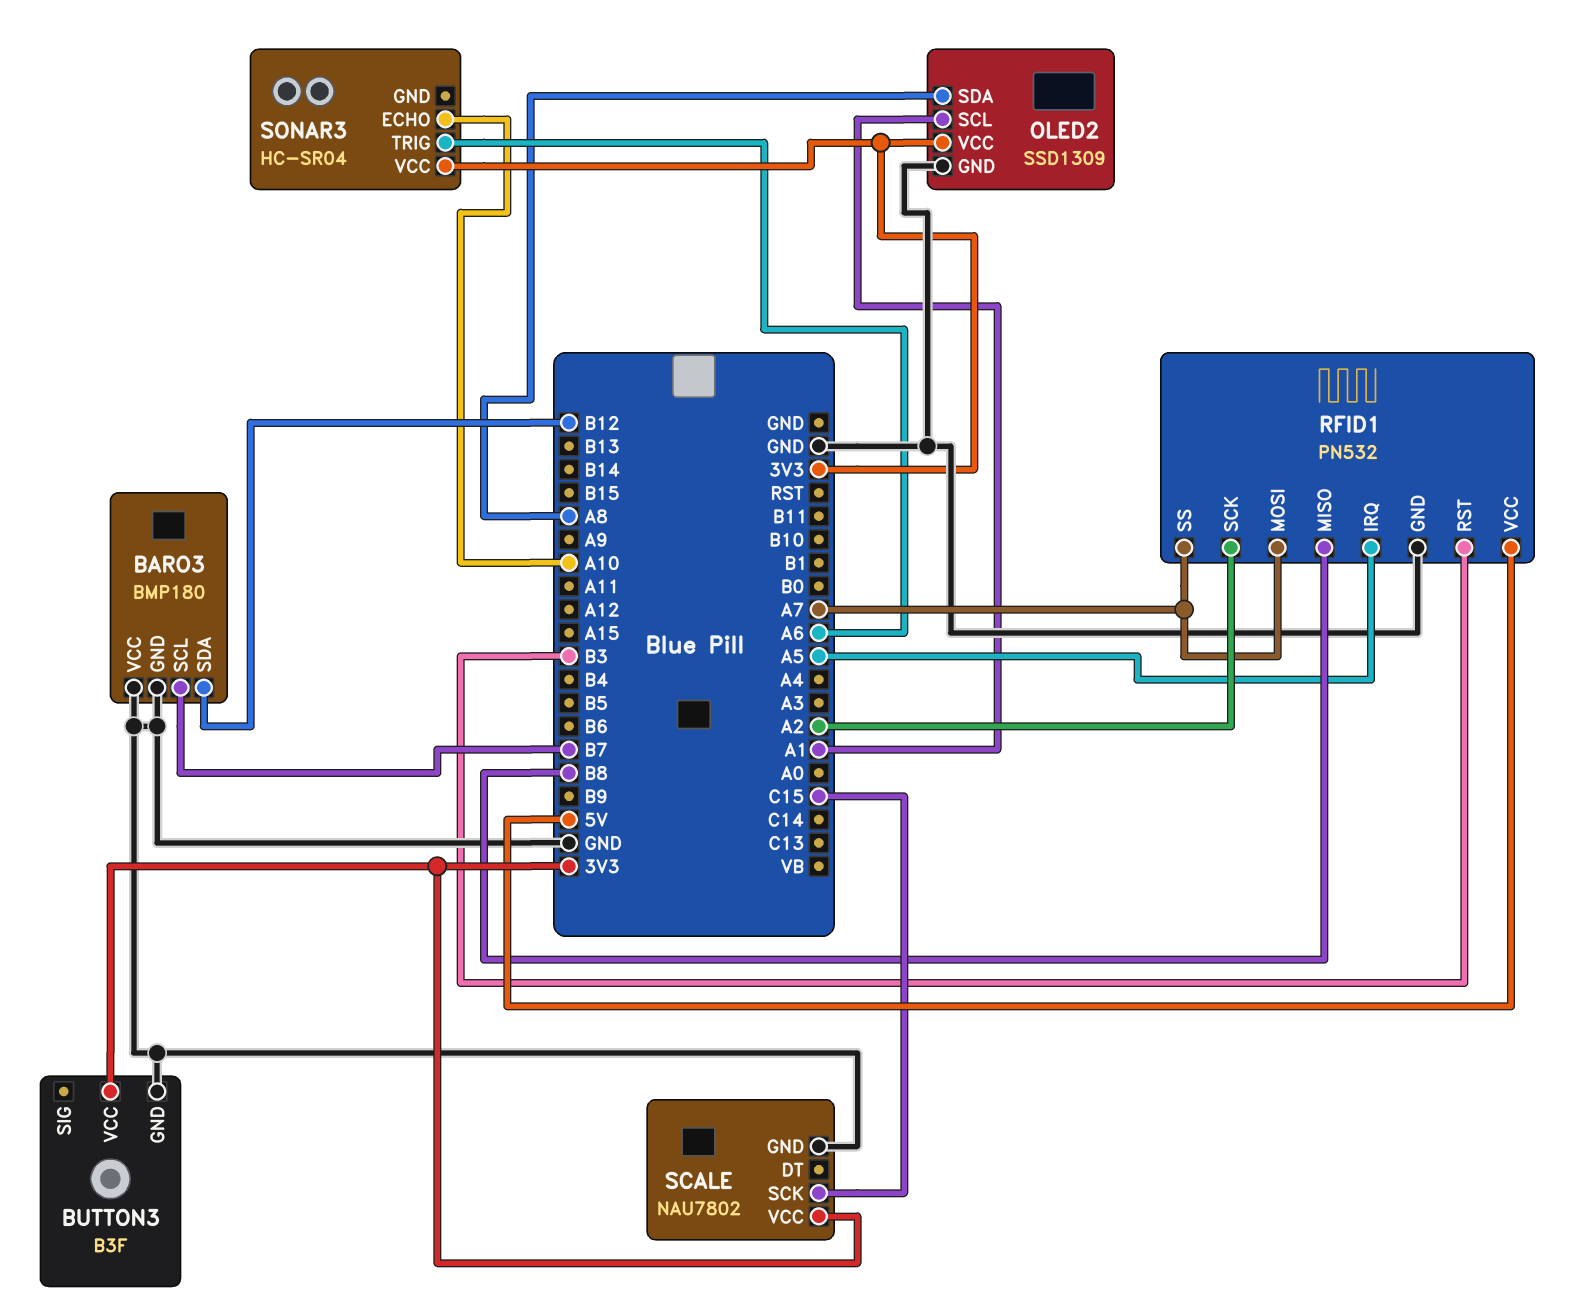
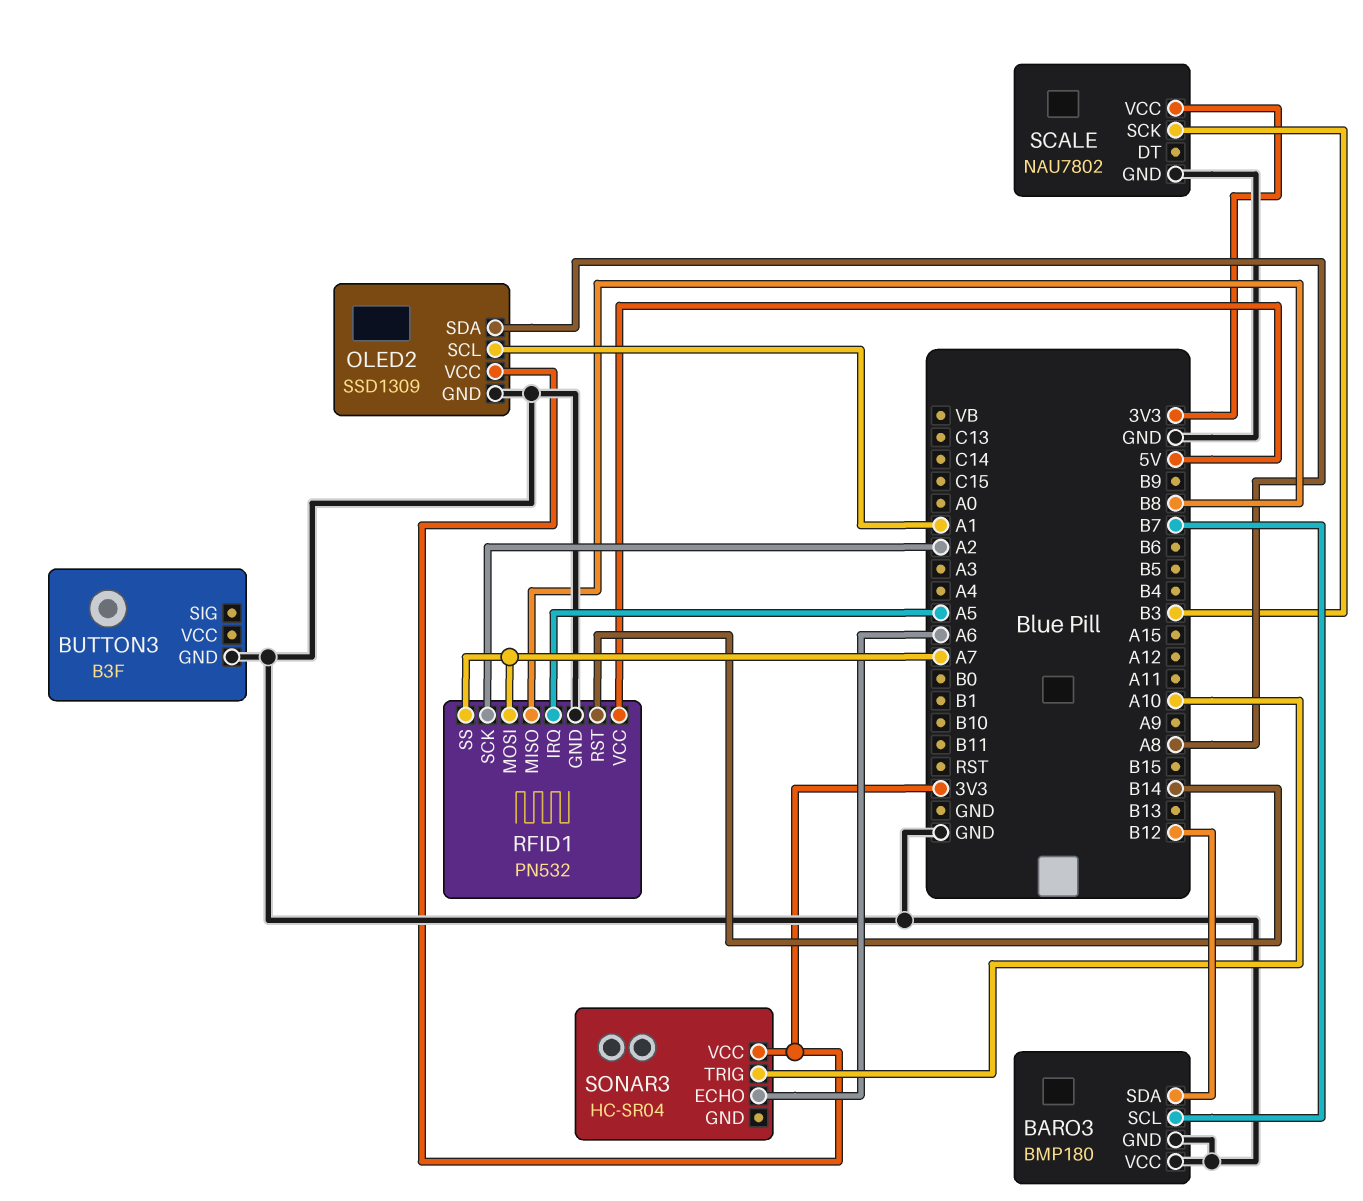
BUTTON3 pin VCC: 3V3 -> none
RFID1 pin RST: B3 -> B14
SCALE pin SCK: C15 -> B3
SONAR3 pin ECHO: A10 -> A6
SONAR3 pin TRIG: A6 -> A10

